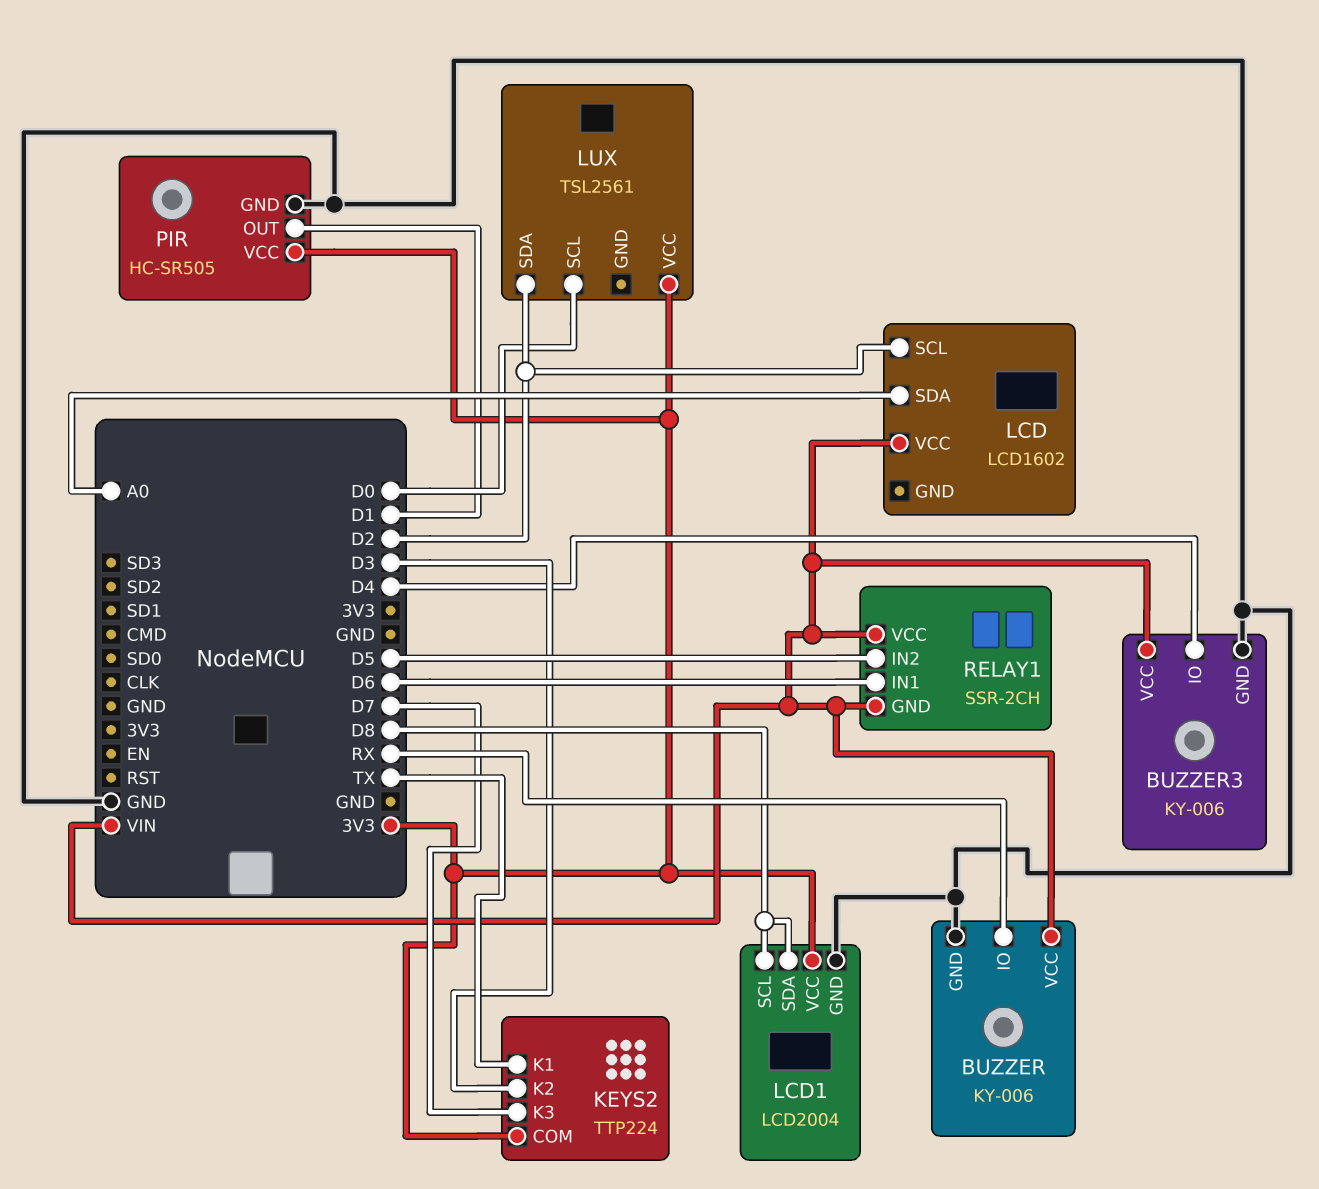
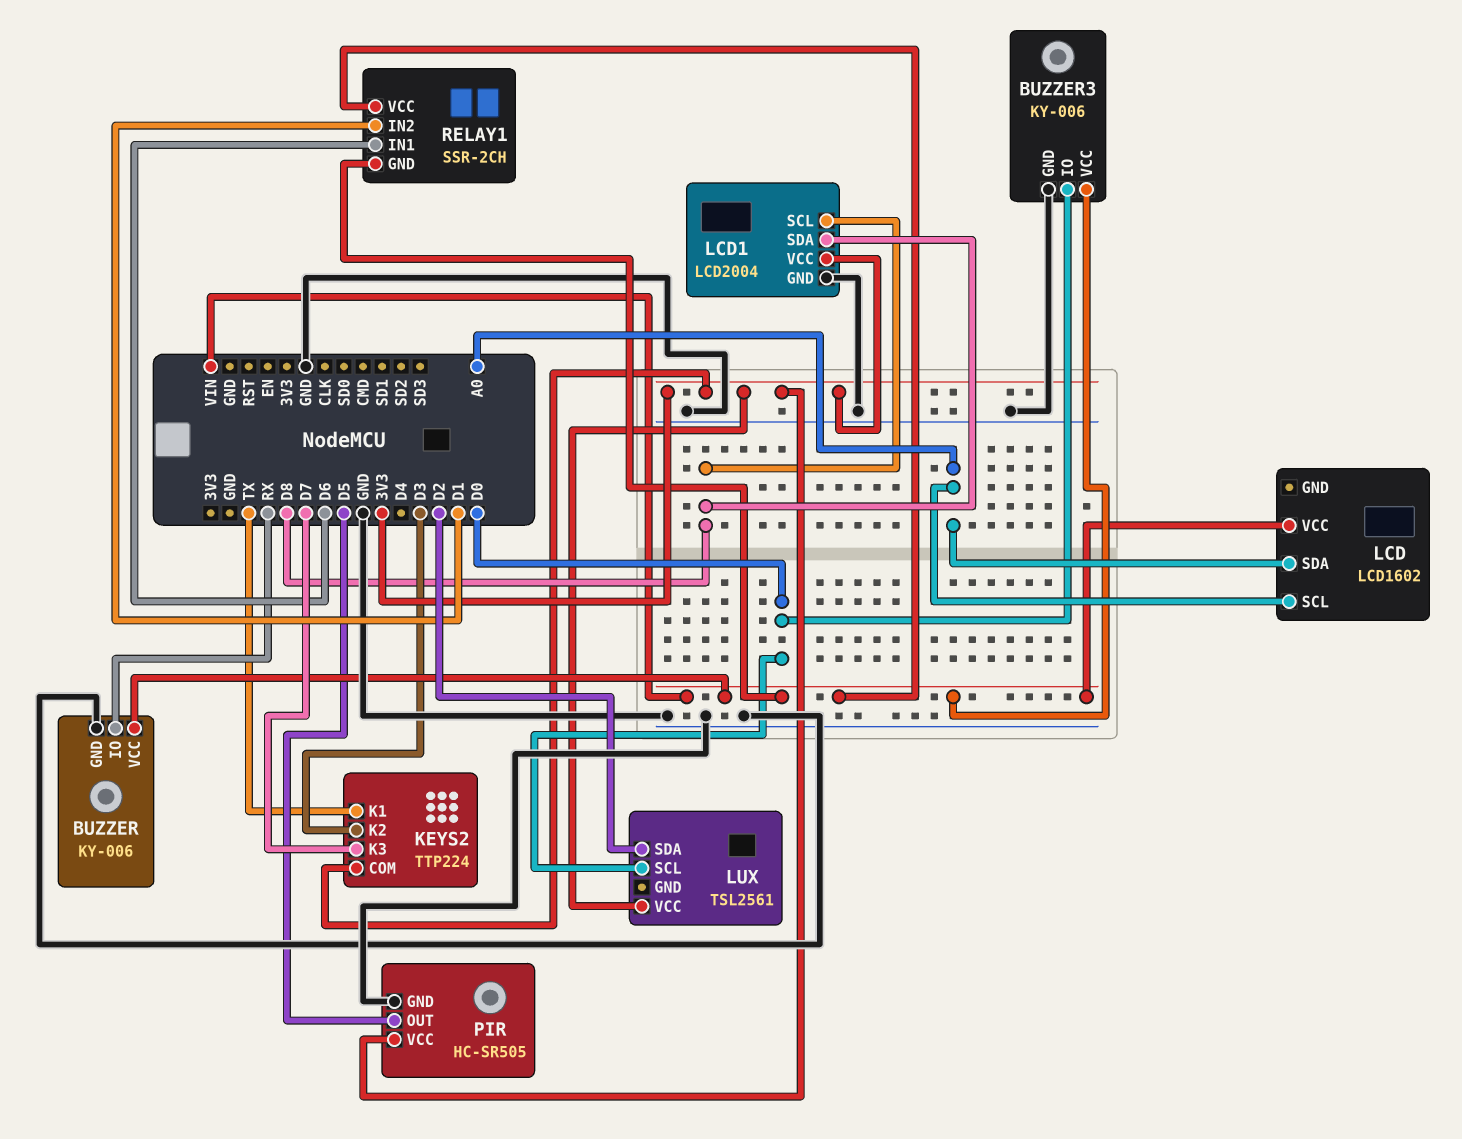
BUZZER3 pin IO: D4 -> D0
LCD pin SCL: D2 -> A0
PIR pin OUT: D1 -> D5
RELAY1 pin IN2: D5 -> D1

